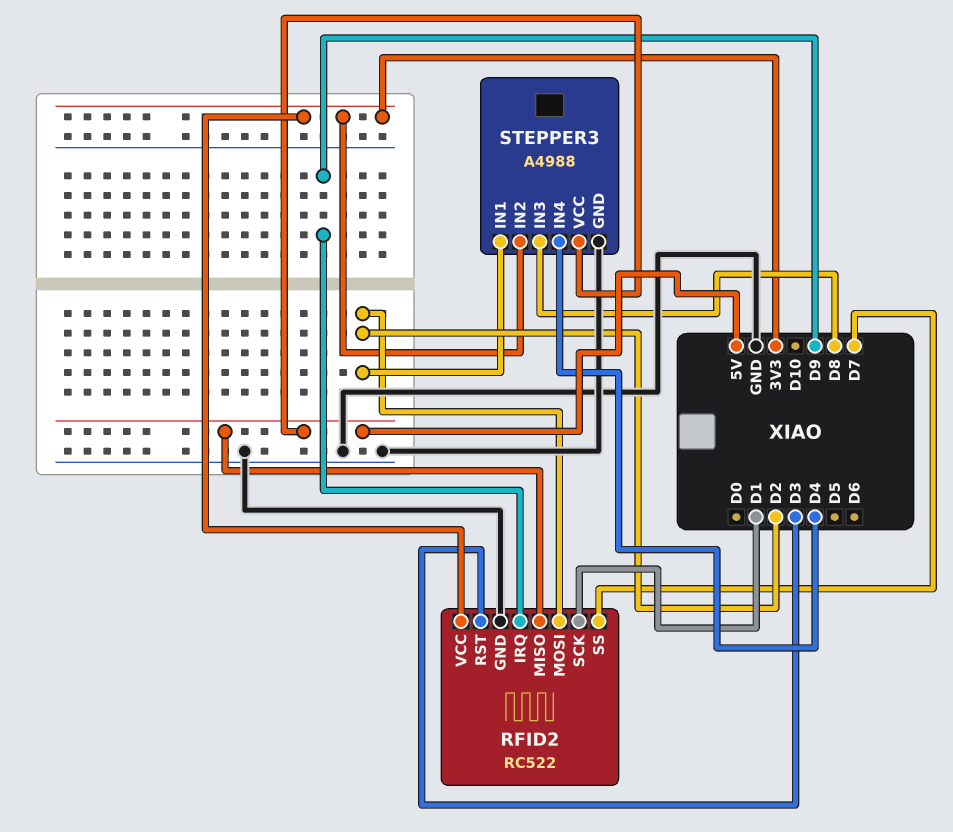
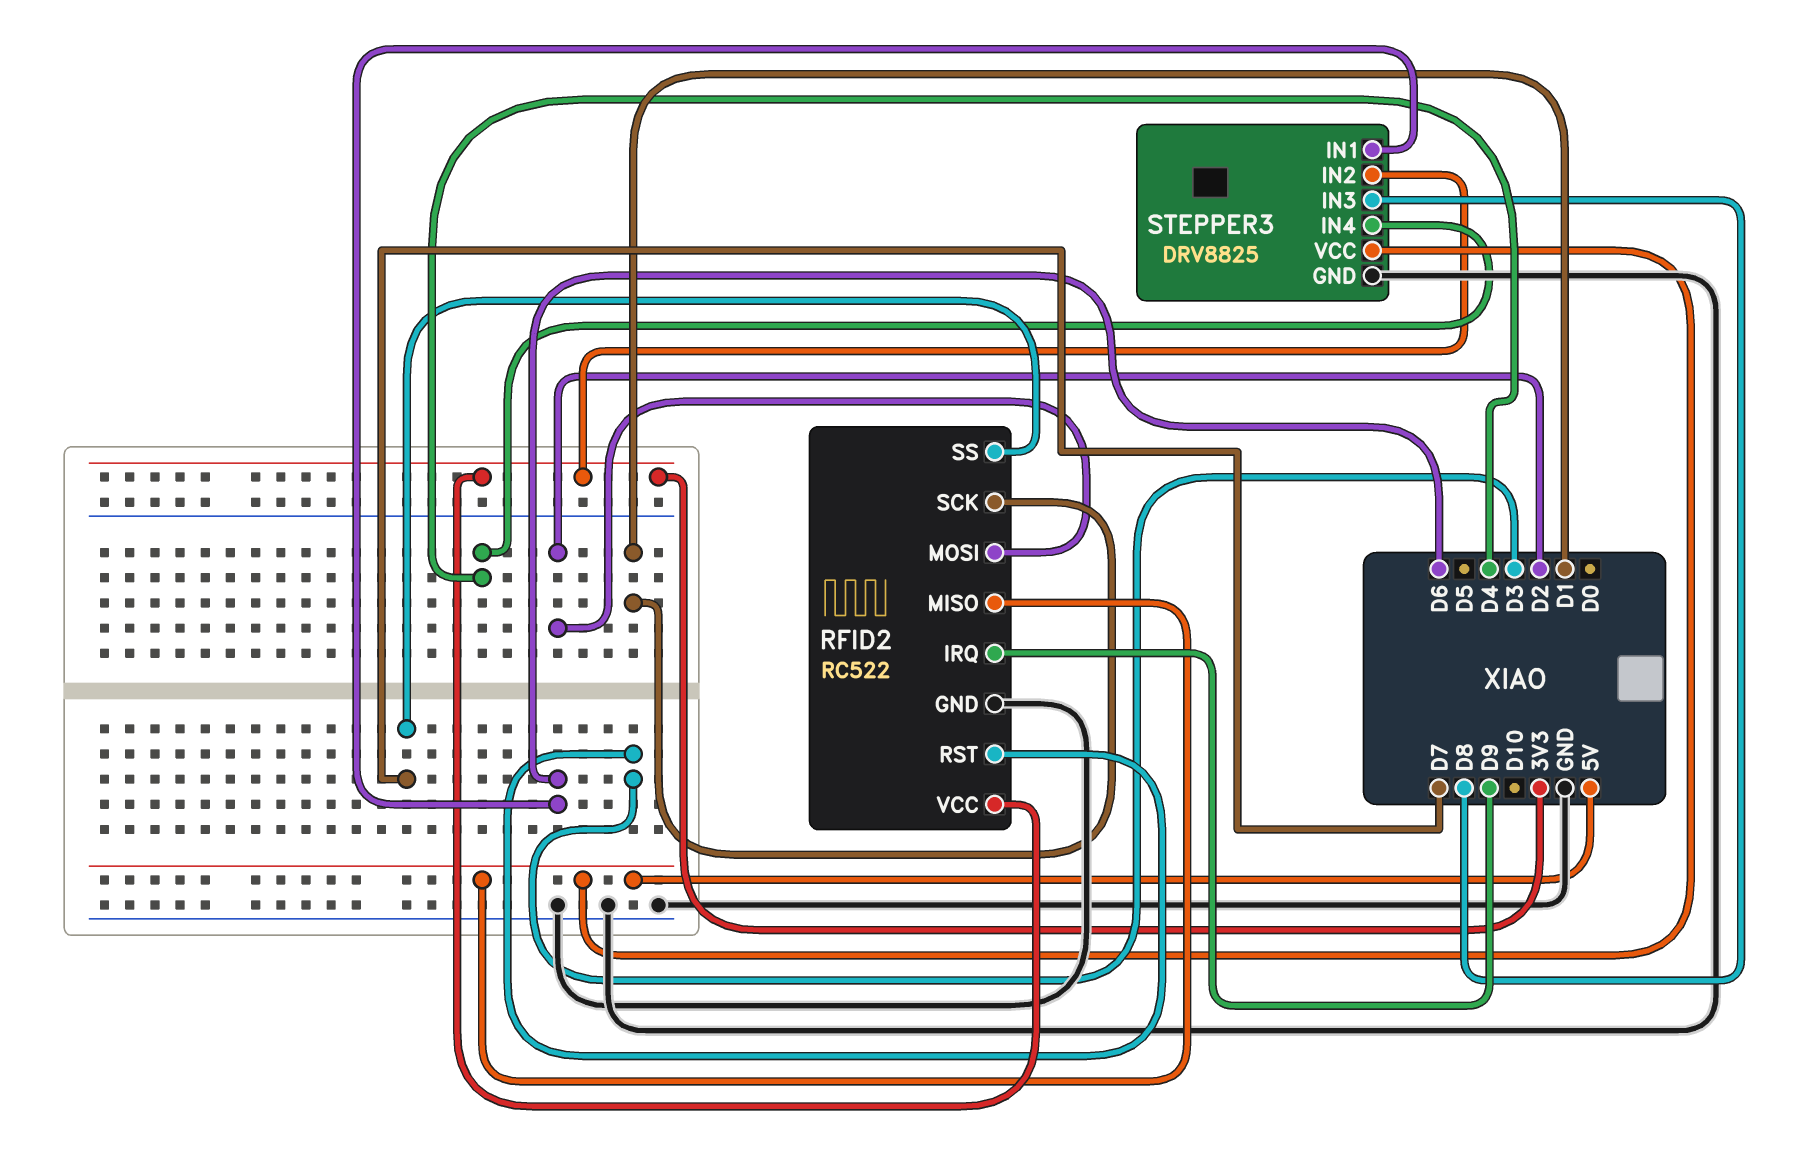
STEPPER3: A4988 -> DRV8825
STEPPER3 pin IN1: D2 -> D6

